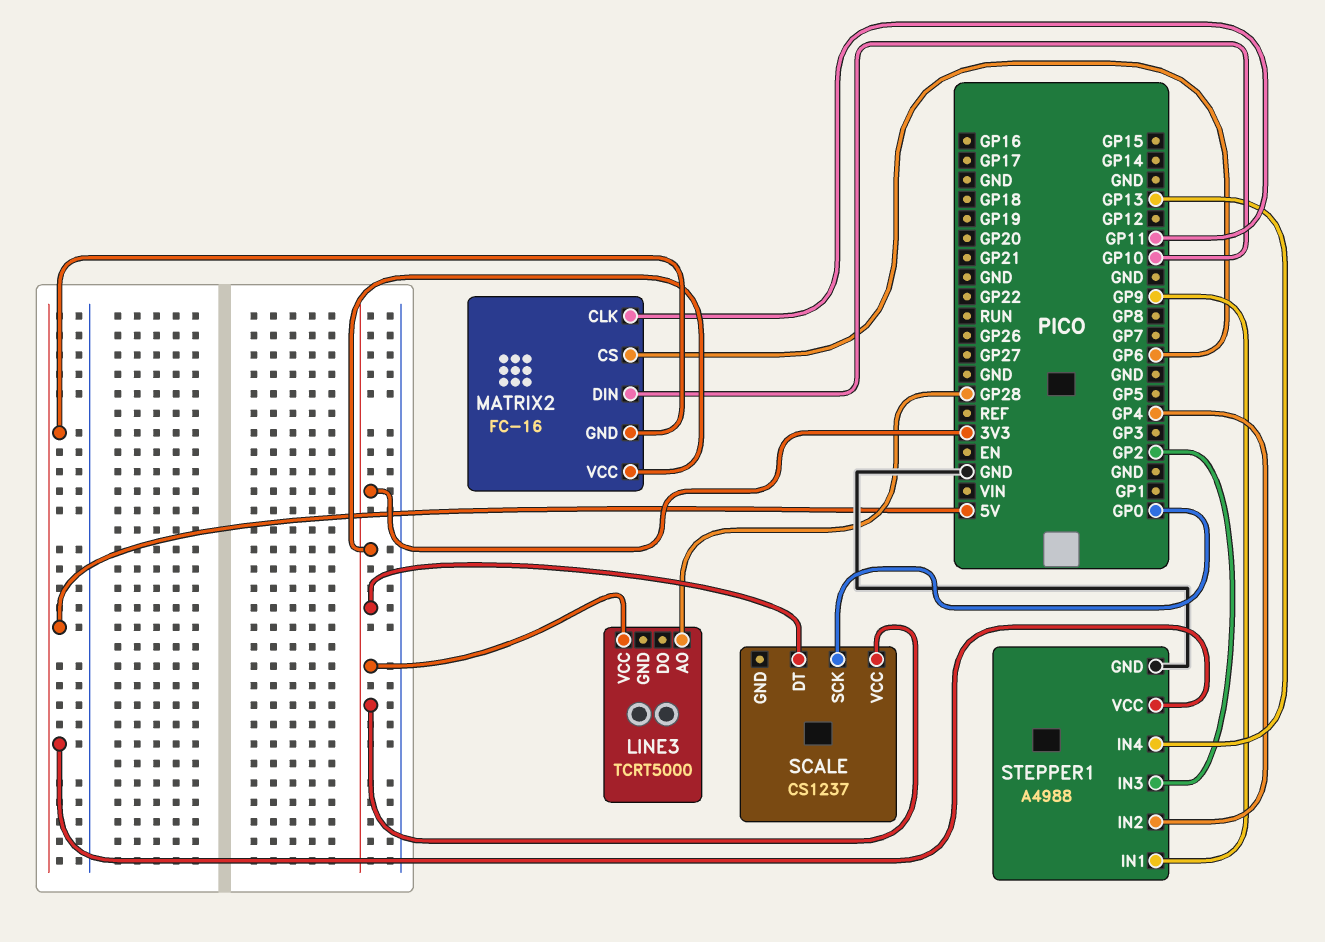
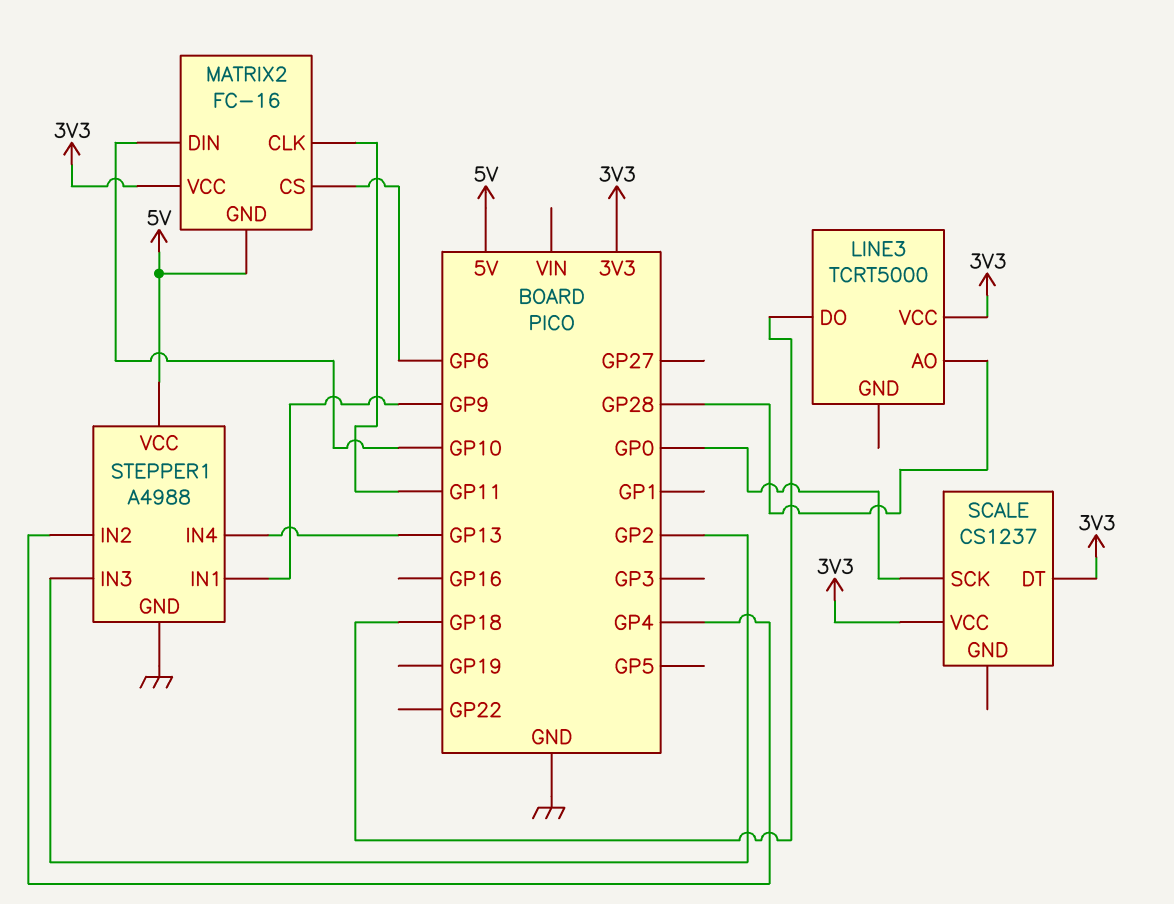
LINE3 pin DO: none -> GP18

